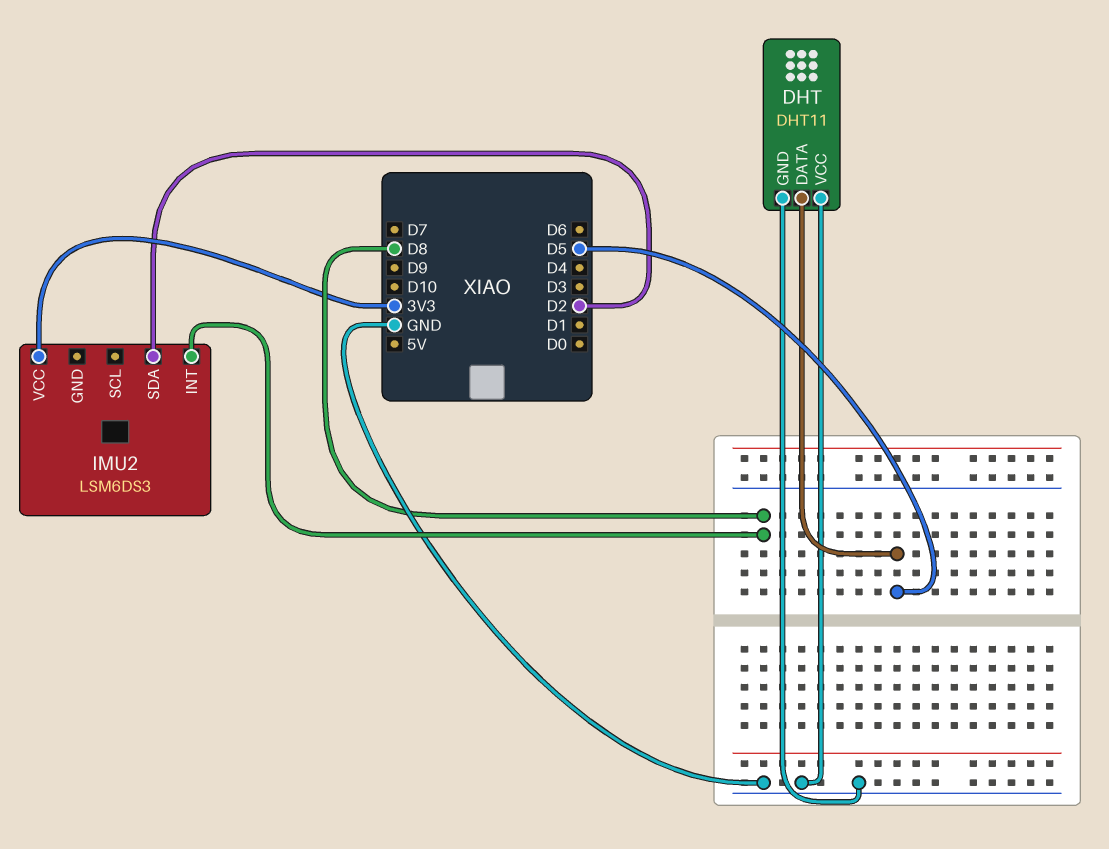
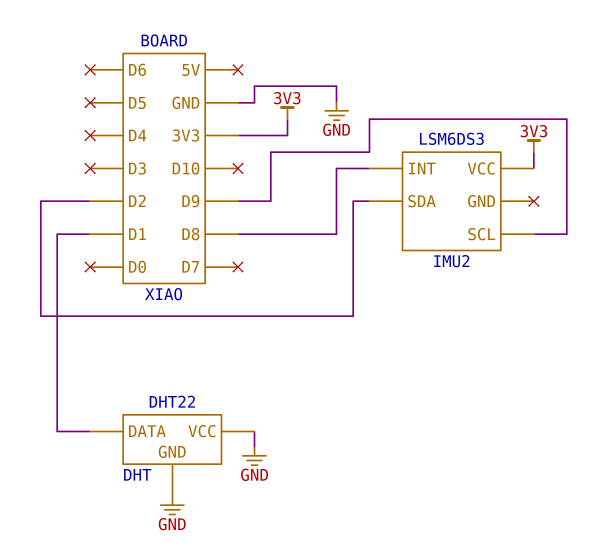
DHT: DHT11 -> DHT22
DHT pin DATA: D5 -> D1
IMU2 pin SCL: none -> D9

